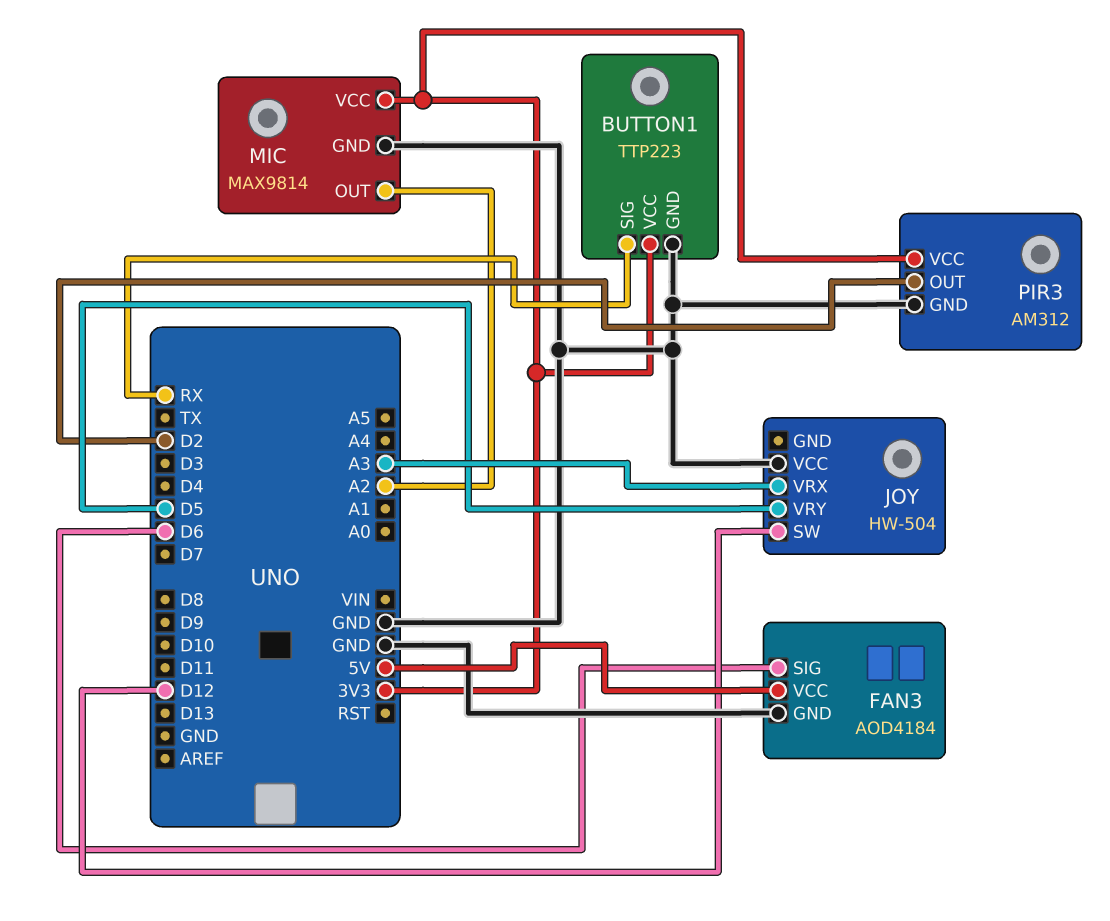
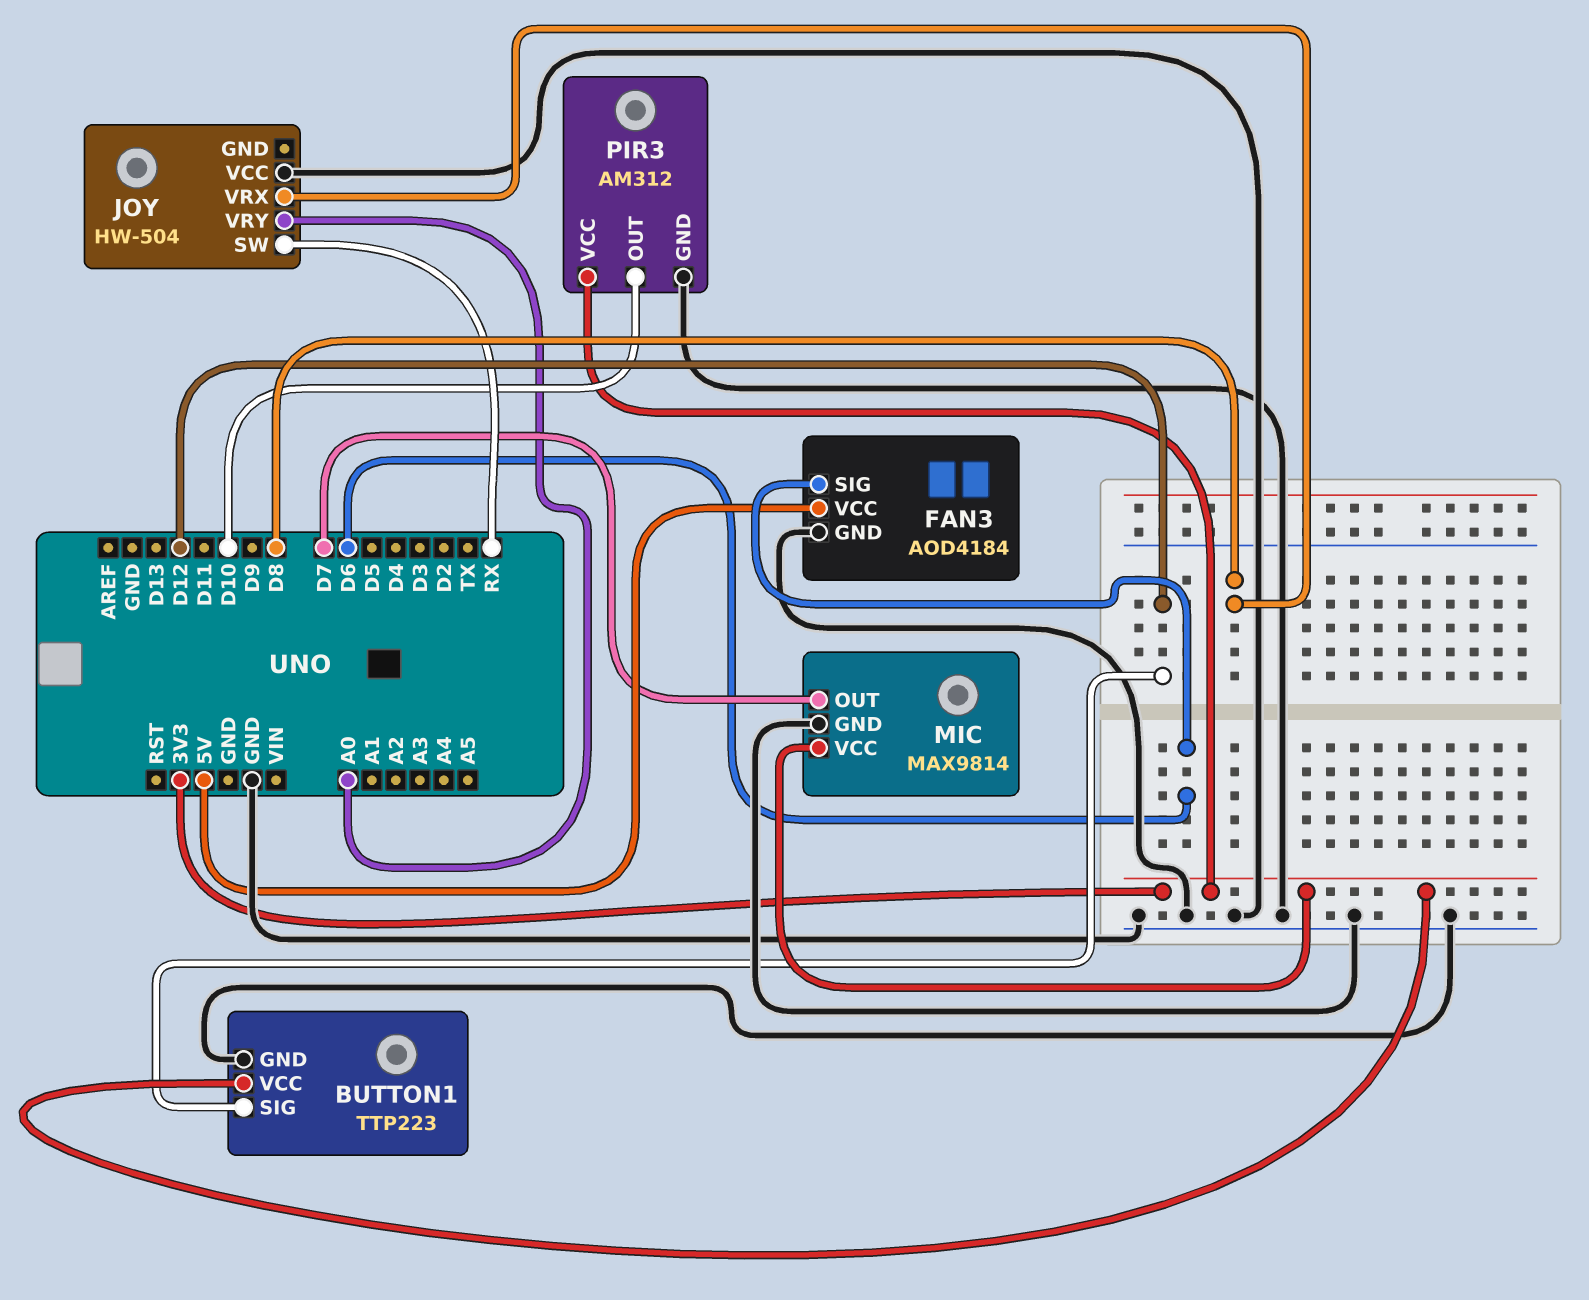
BUTTON1 pin SIG: RX -> D12
JOY pin SW: D12 -> RX
JOY pin VRX: A3 -> D8
JOY pin VRY: D5 -> A0
MIC pin OUT: A2 -> D7
PIR3 pin OUT: D2 -> D10

